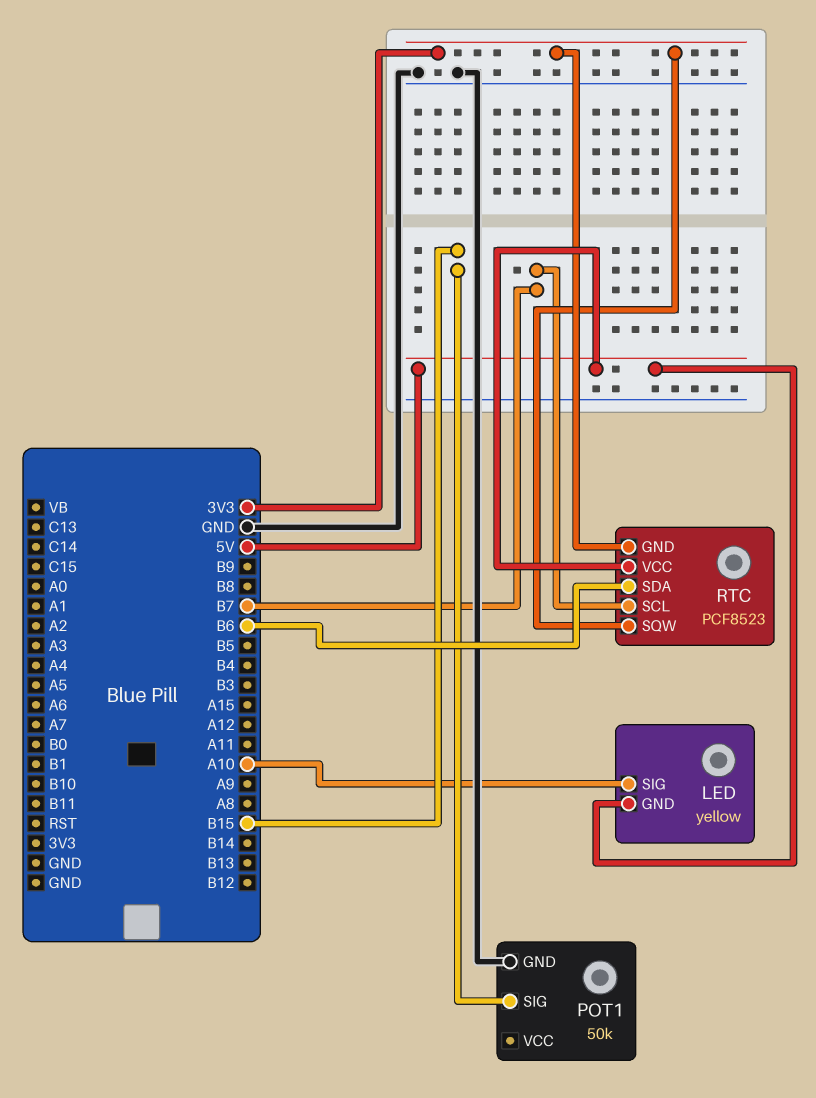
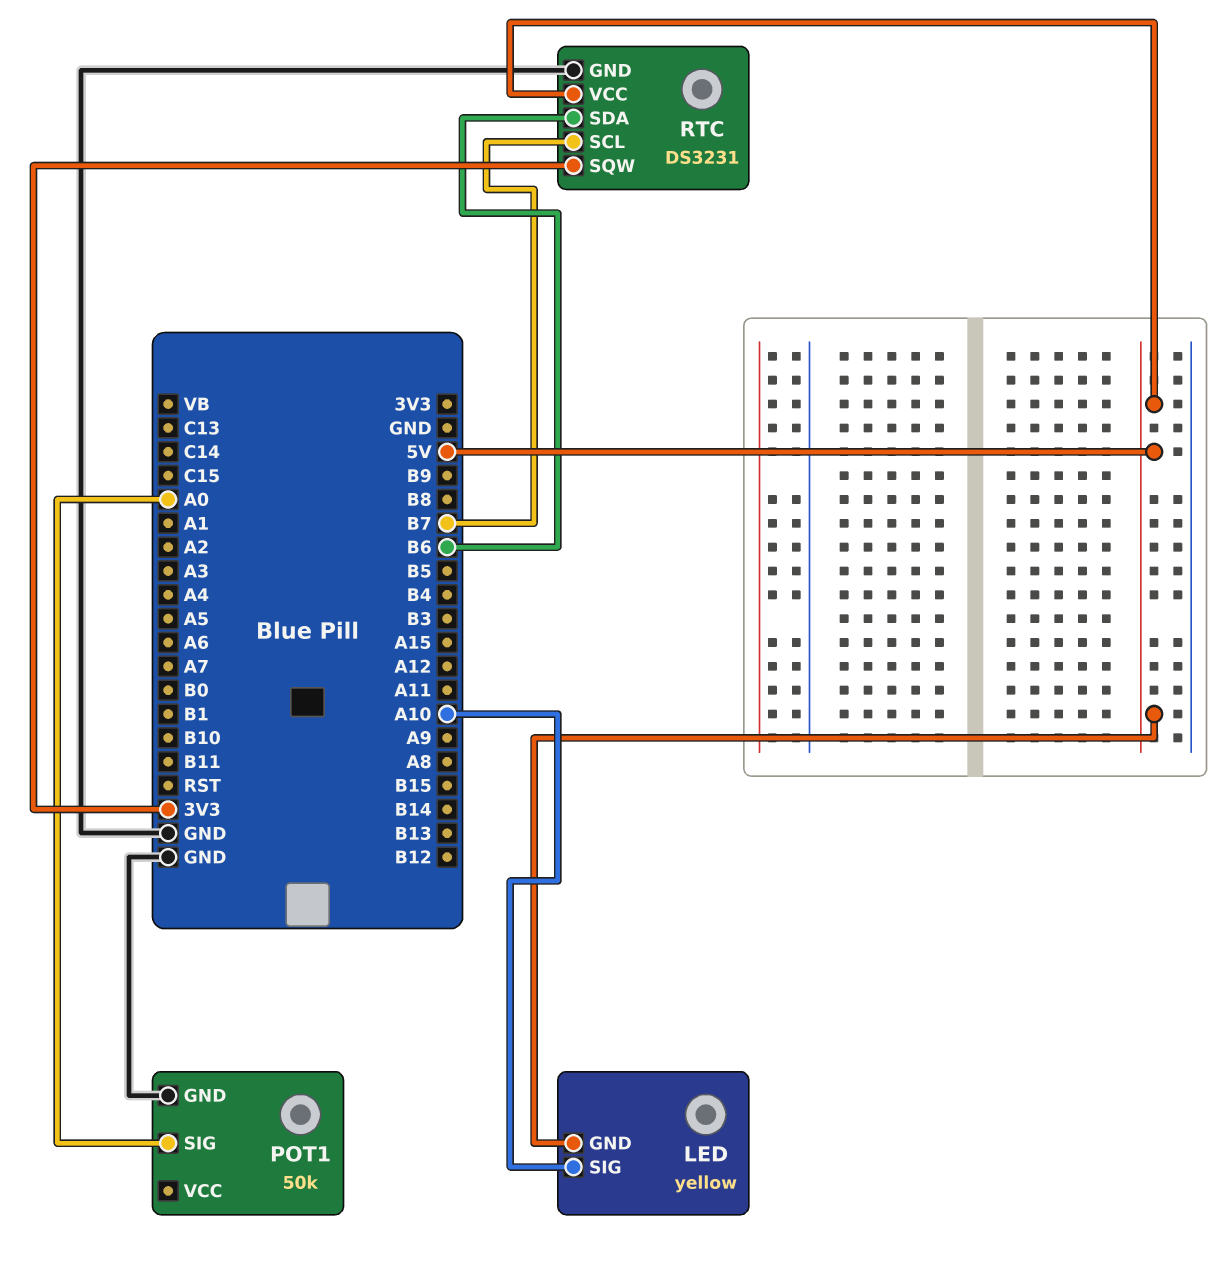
POT1 pin SIG: B15 -> A0
RTC: PCF8523 -> DS3231
RTC pin GND: 3V3 -> GND

